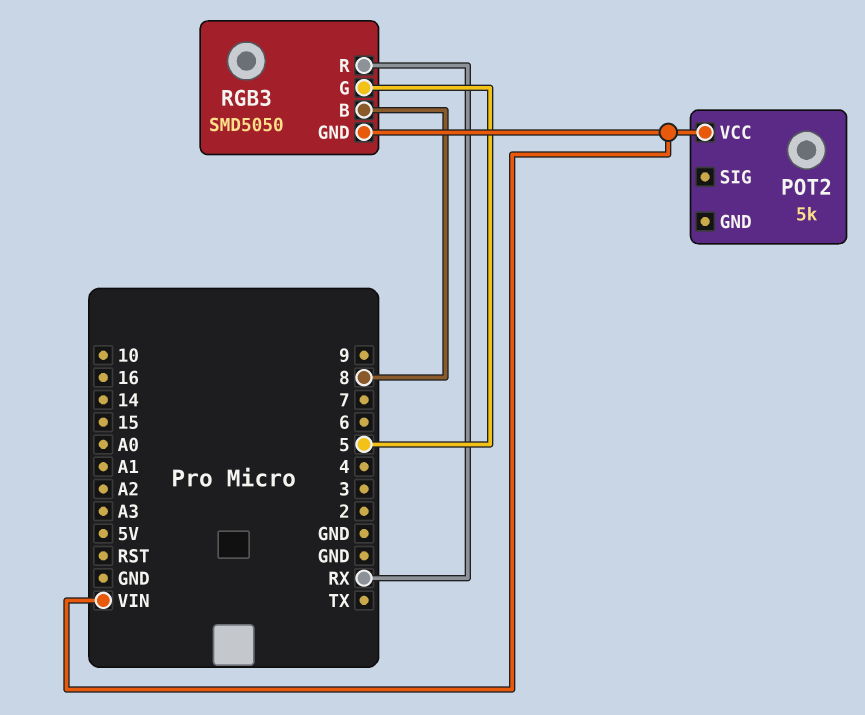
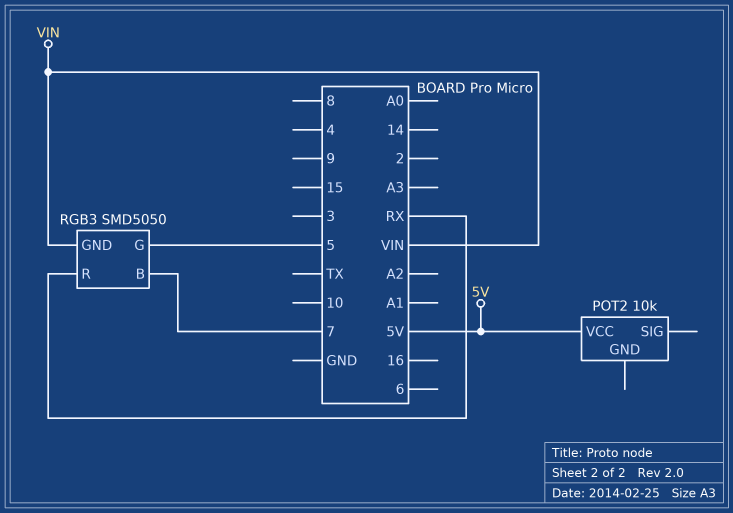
POT2: 5k -> 10k
POT2 pin VCC: VIN -> 5V
RGB3 pin B: 8 -> 7

